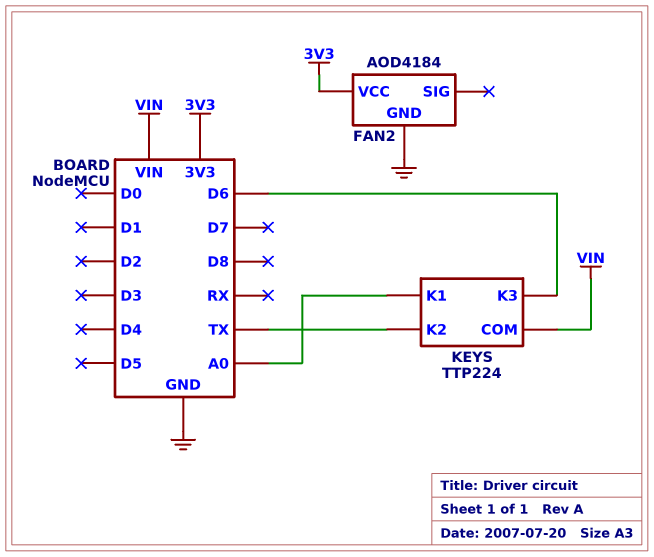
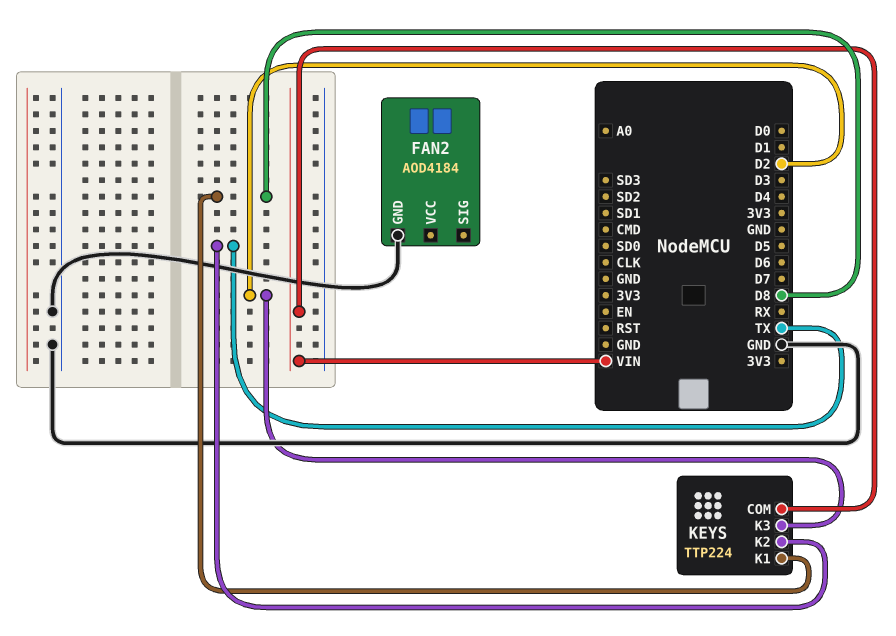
FAN2 pin VCC: 3V3 -> none
KEYS pin K1: A0 -> D8
KEYS pin K3: D6 -> D2

